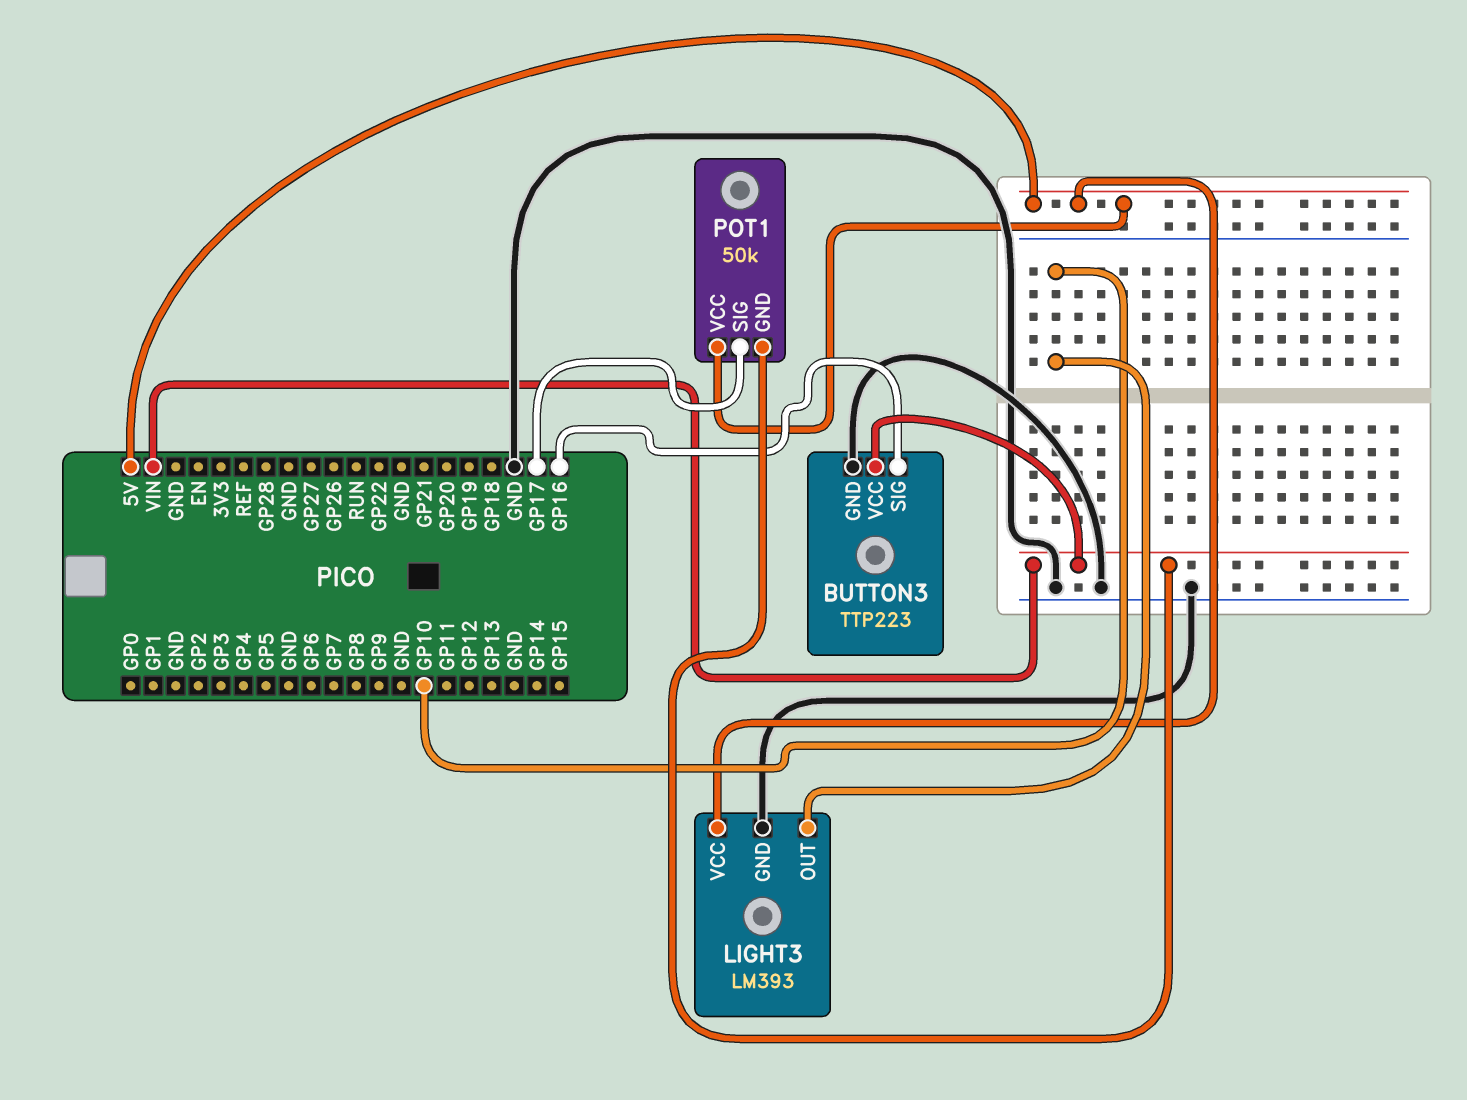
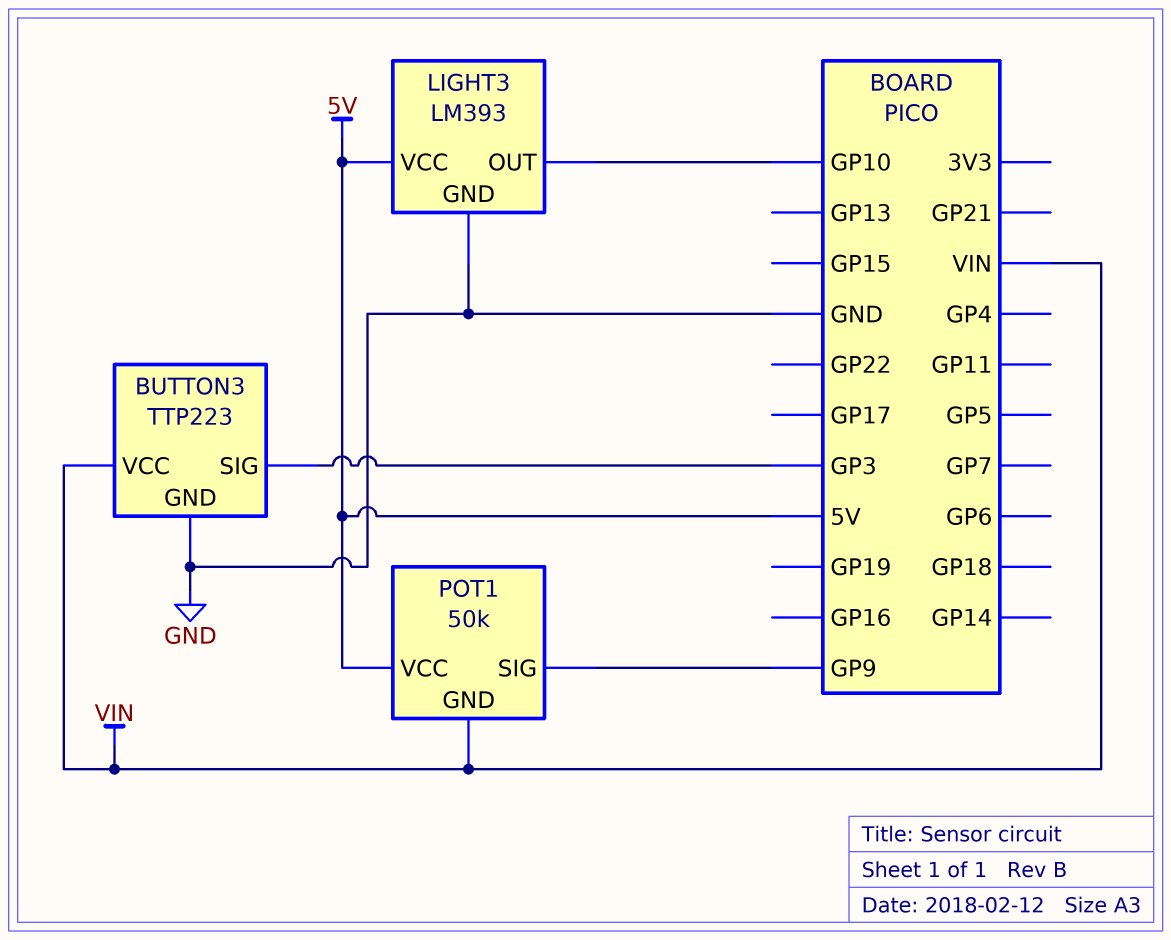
BUTTON3 pin SIG: GP16 -> GP3
POT1 pin SIG: GP17 -> GP9

